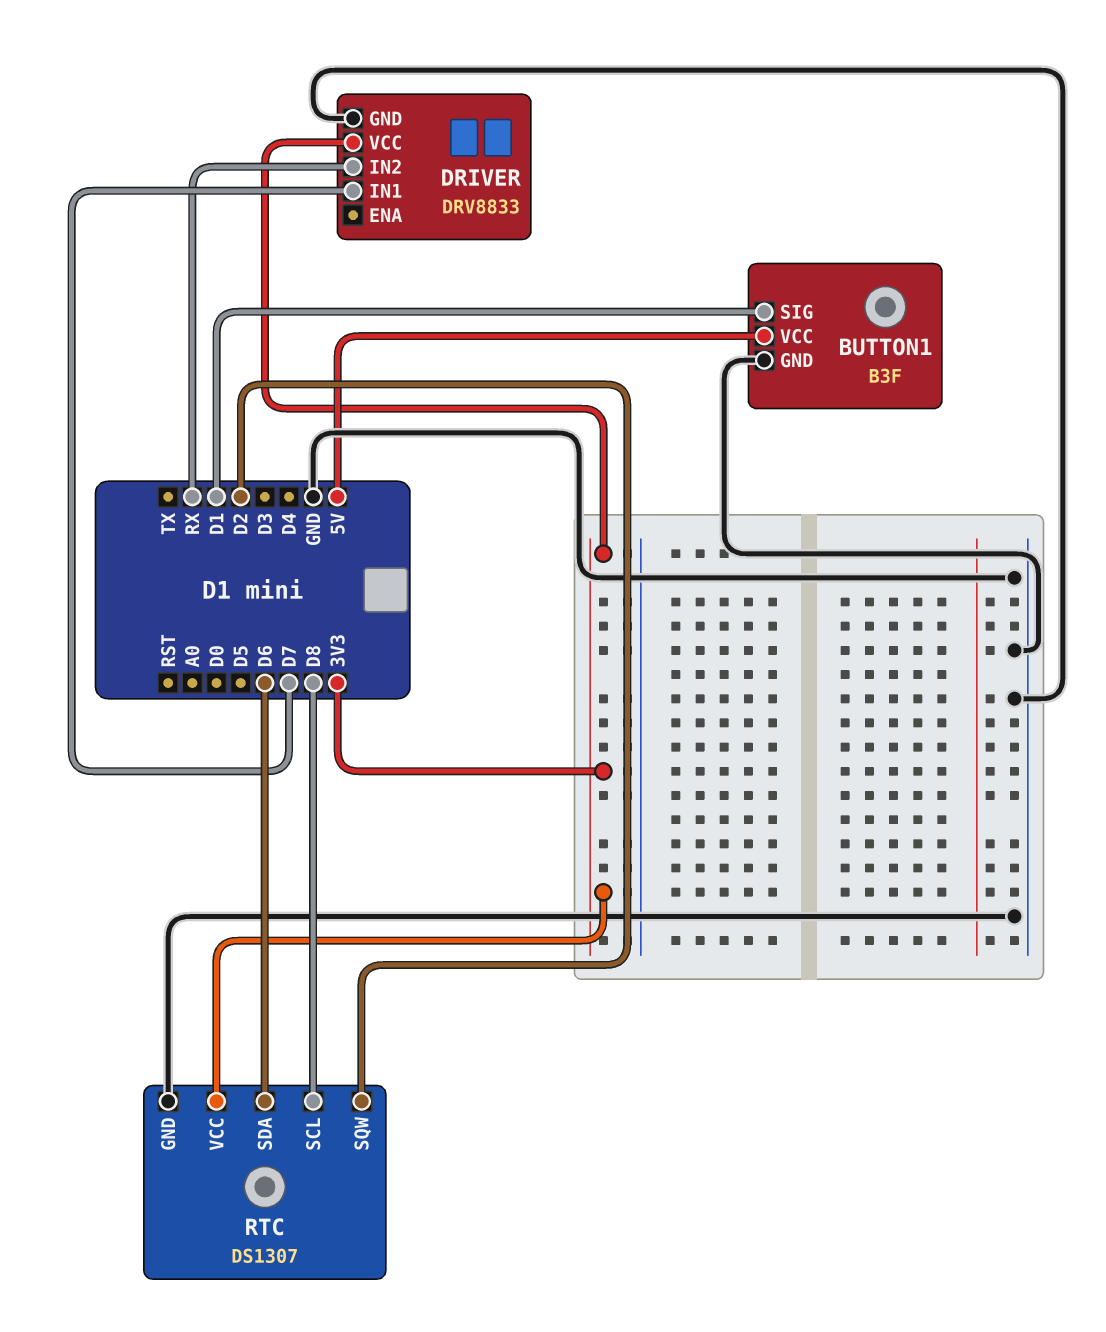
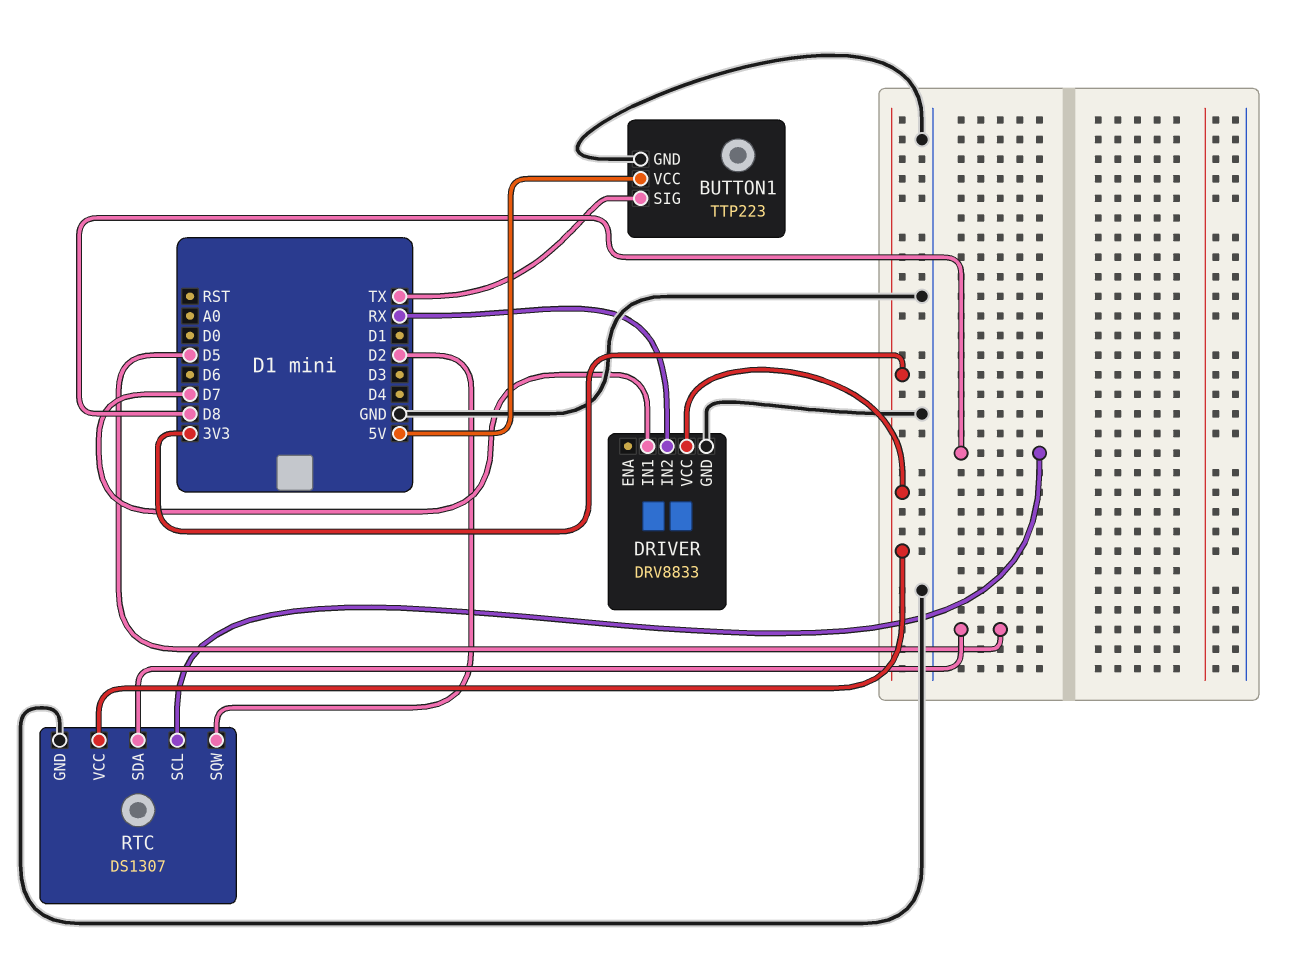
BUTTON1: B3F -> TTP223
BUTTON1 pin SIG: D1 -> TX
RTC pin SDA: D6 -> D5

